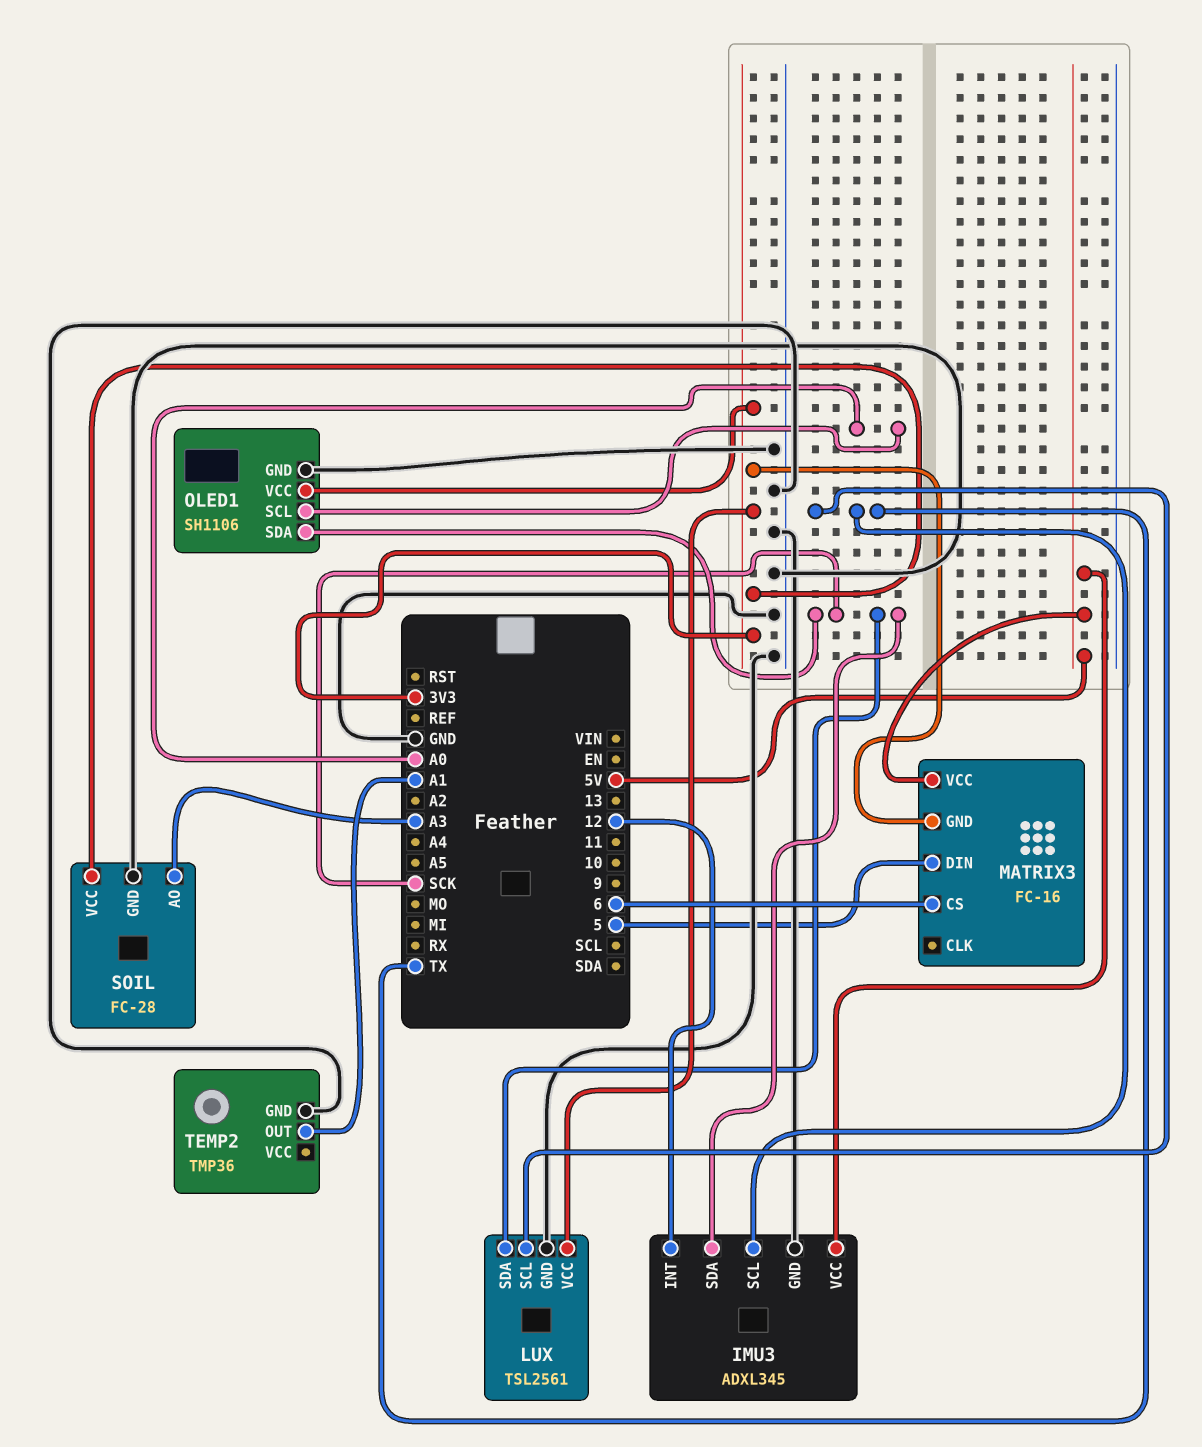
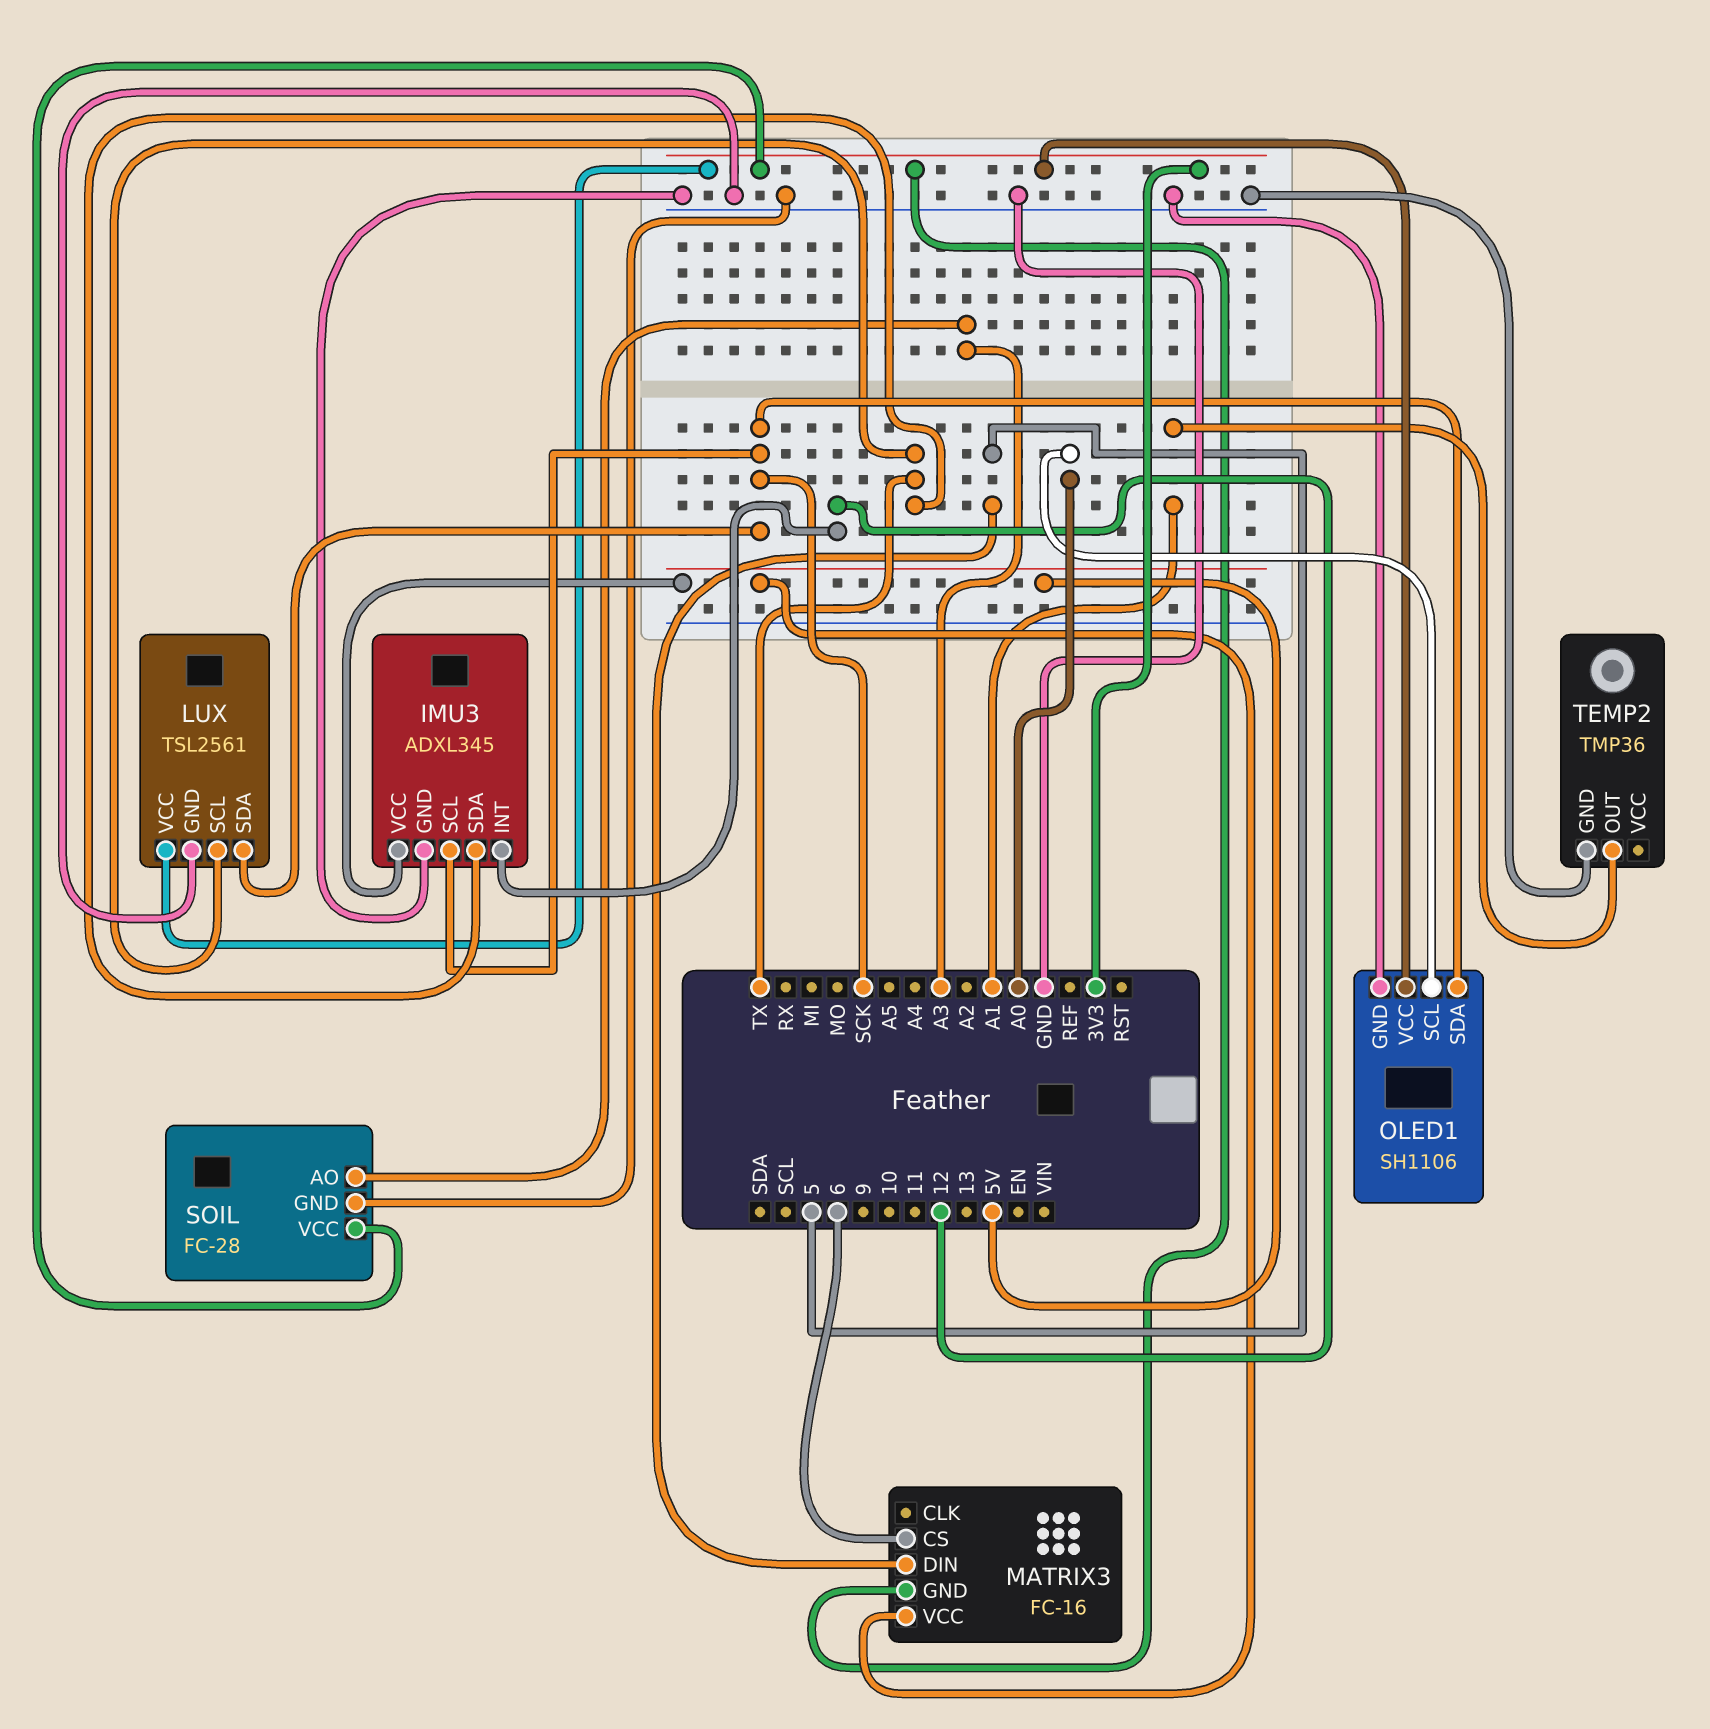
IMU3 pin SCL: TX -> SCK
IMU3 pin SDA: SCK -> TX

